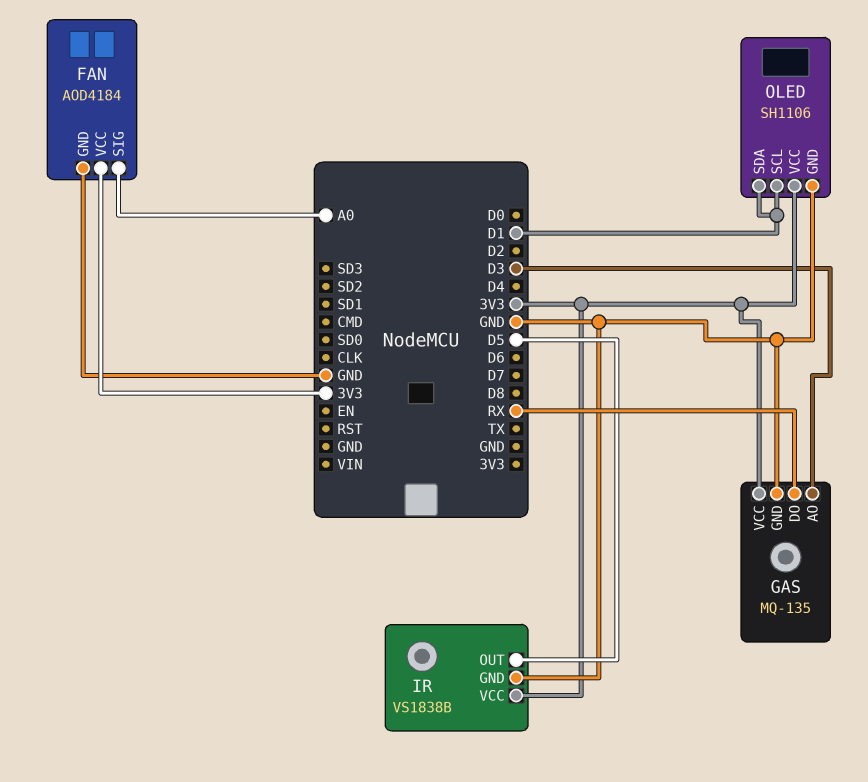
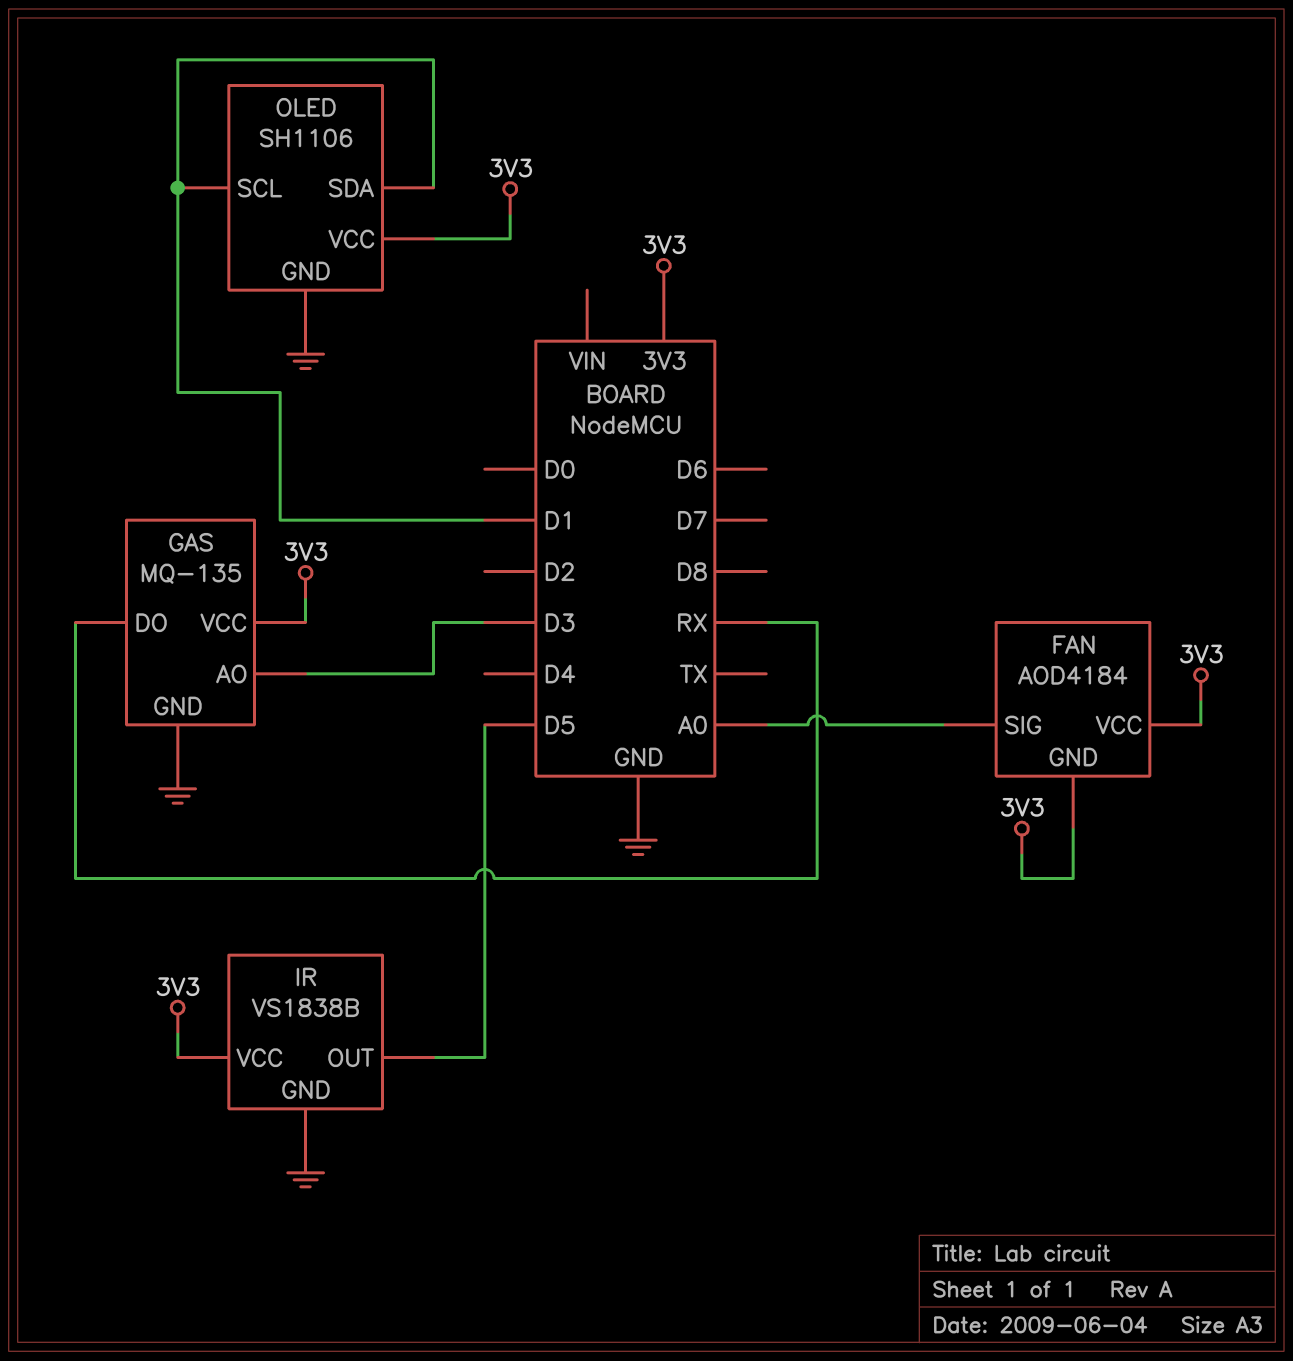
FAN pin GND: GND -> 3V3

